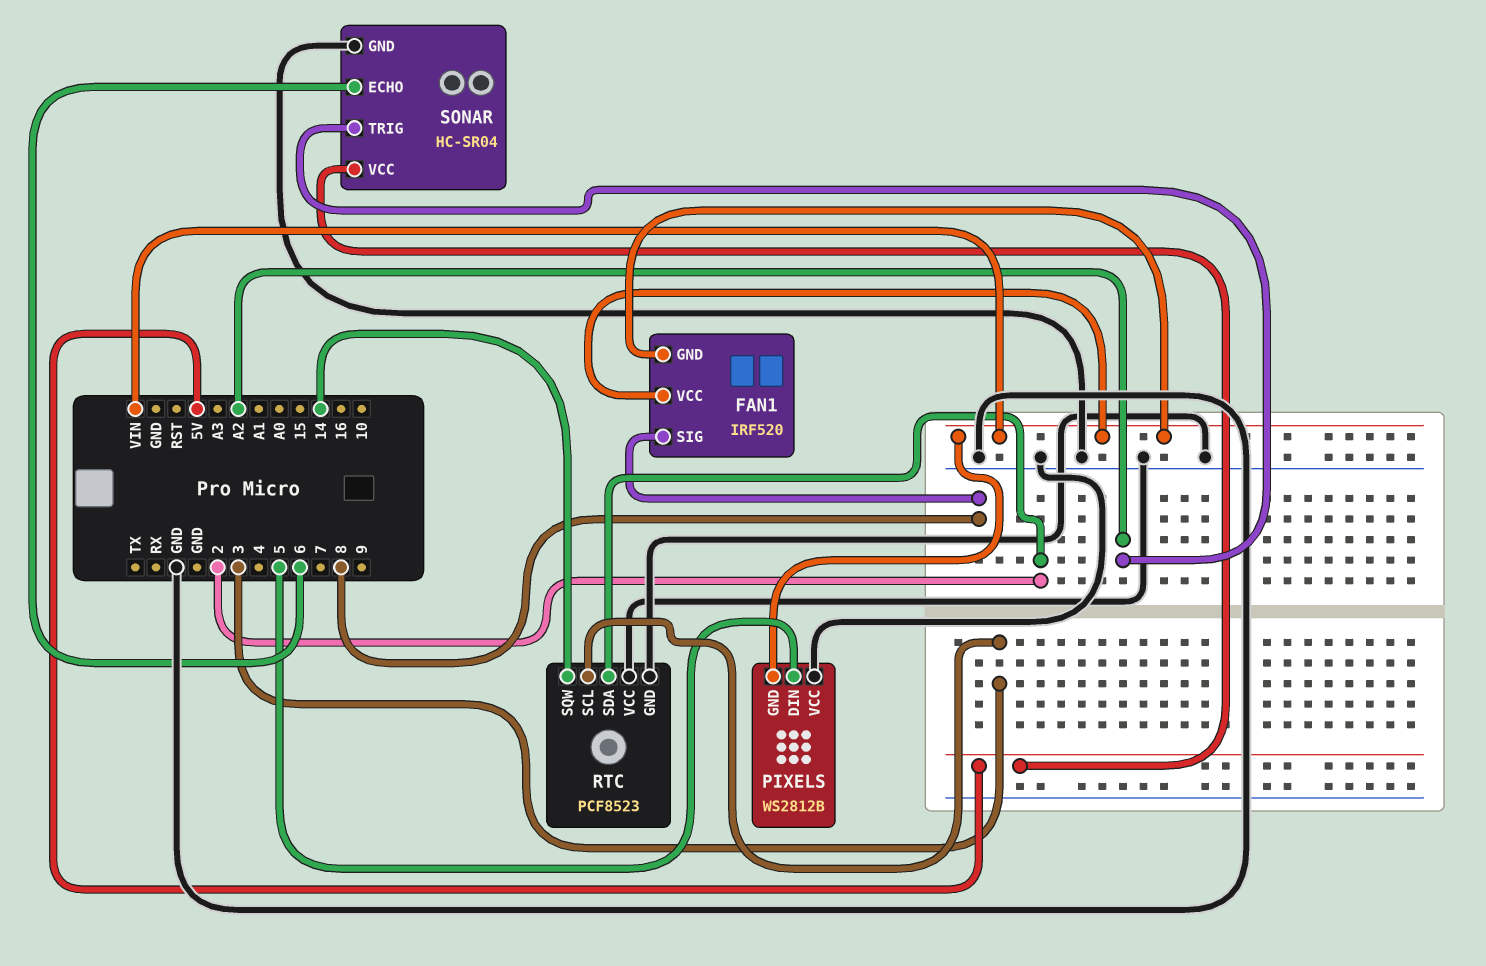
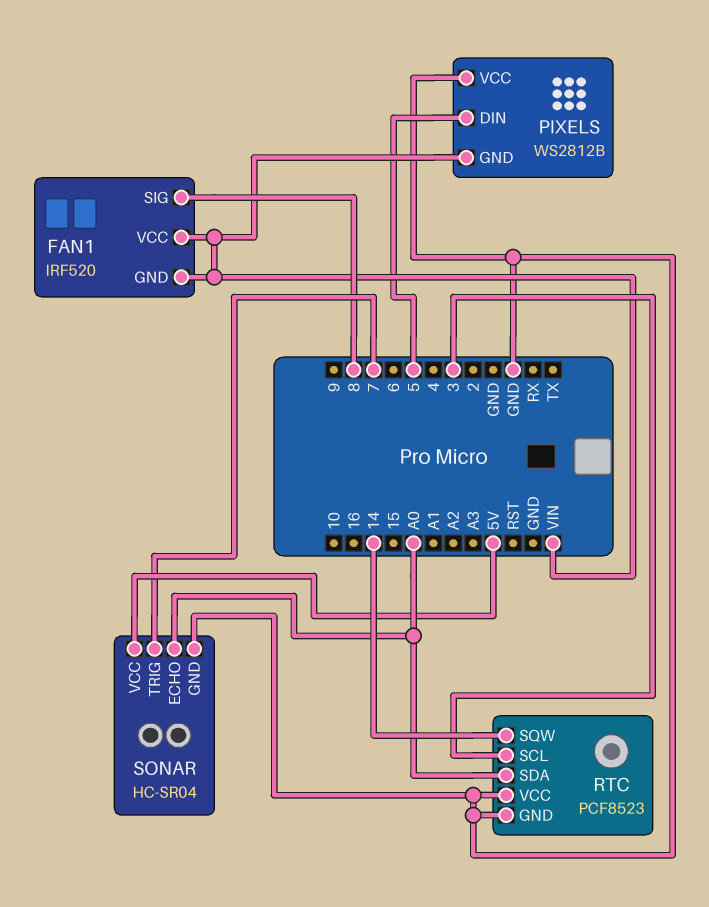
RTC pin SDA: 2 -> A0
SONAR pin ECHO: 6 -> A0
SONAR pin TRIG: A2 -> 7

